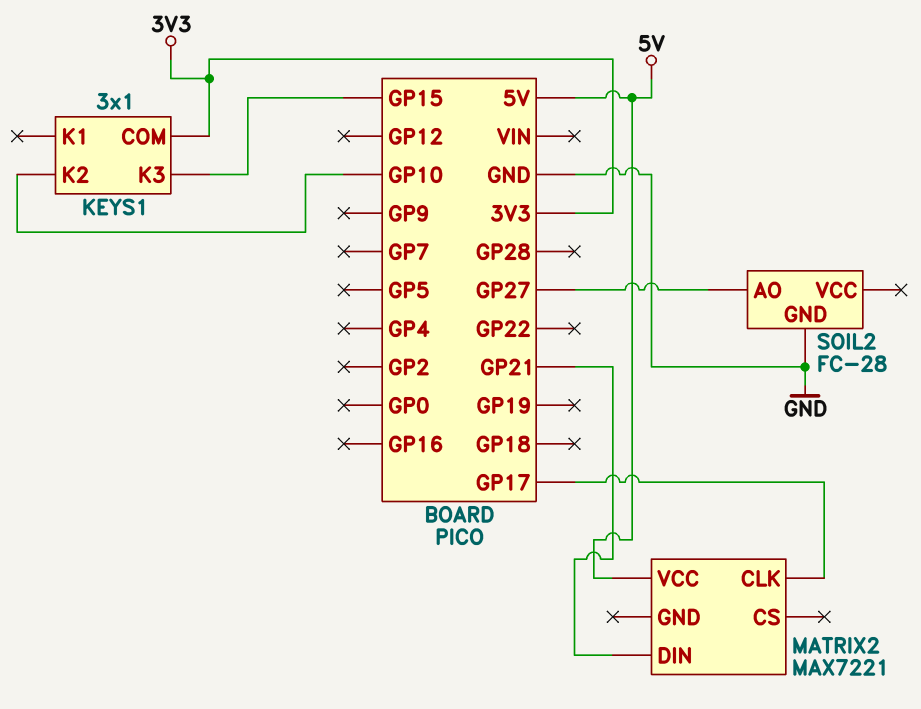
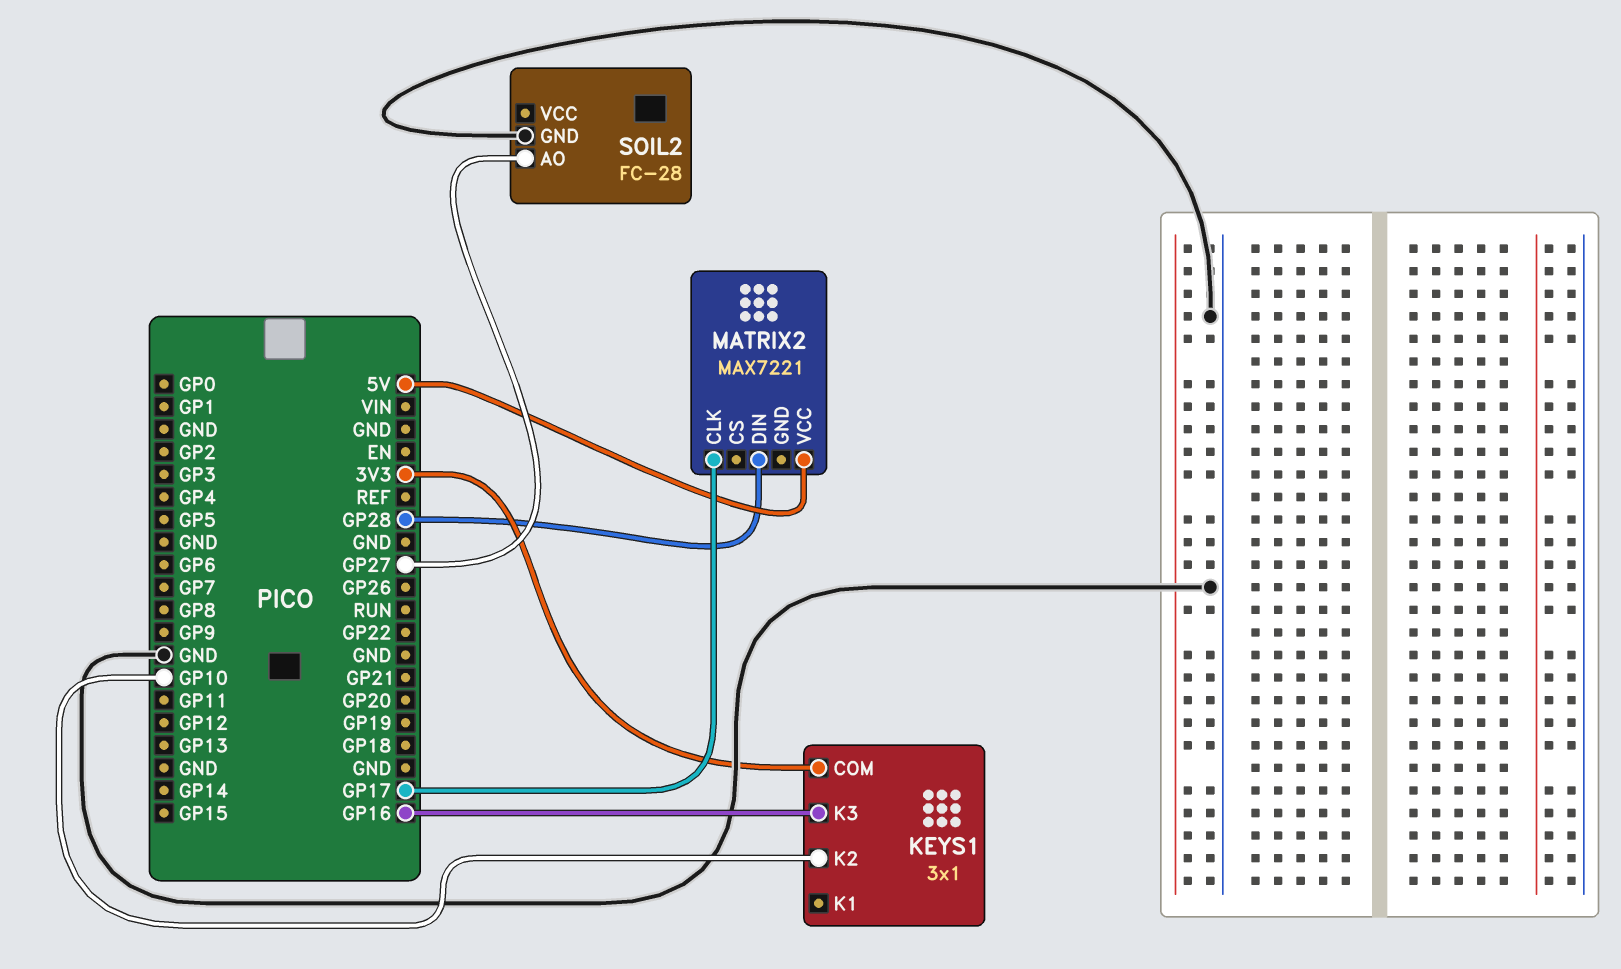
KEYS1 pin K3: GP15 -> GP16
MATRIX2 pin DIN: GP21 -> GP28

